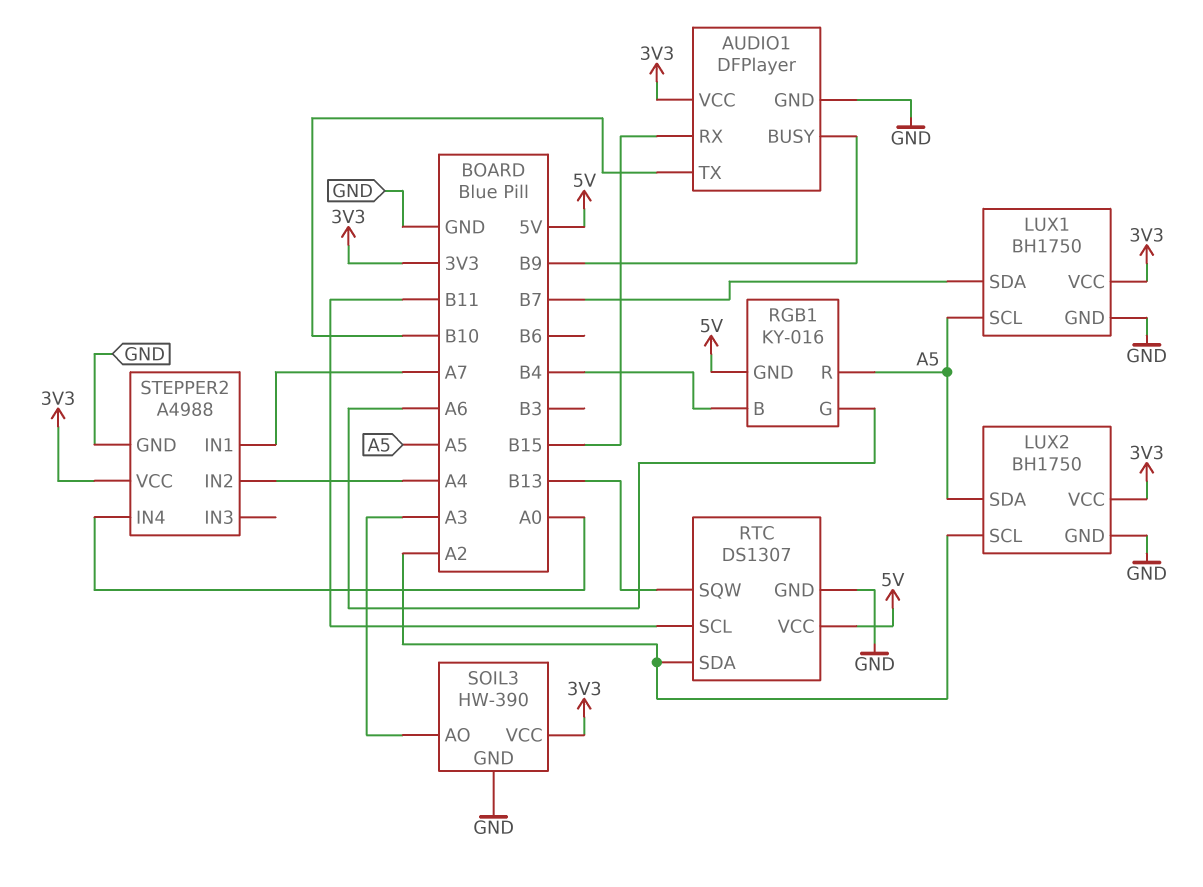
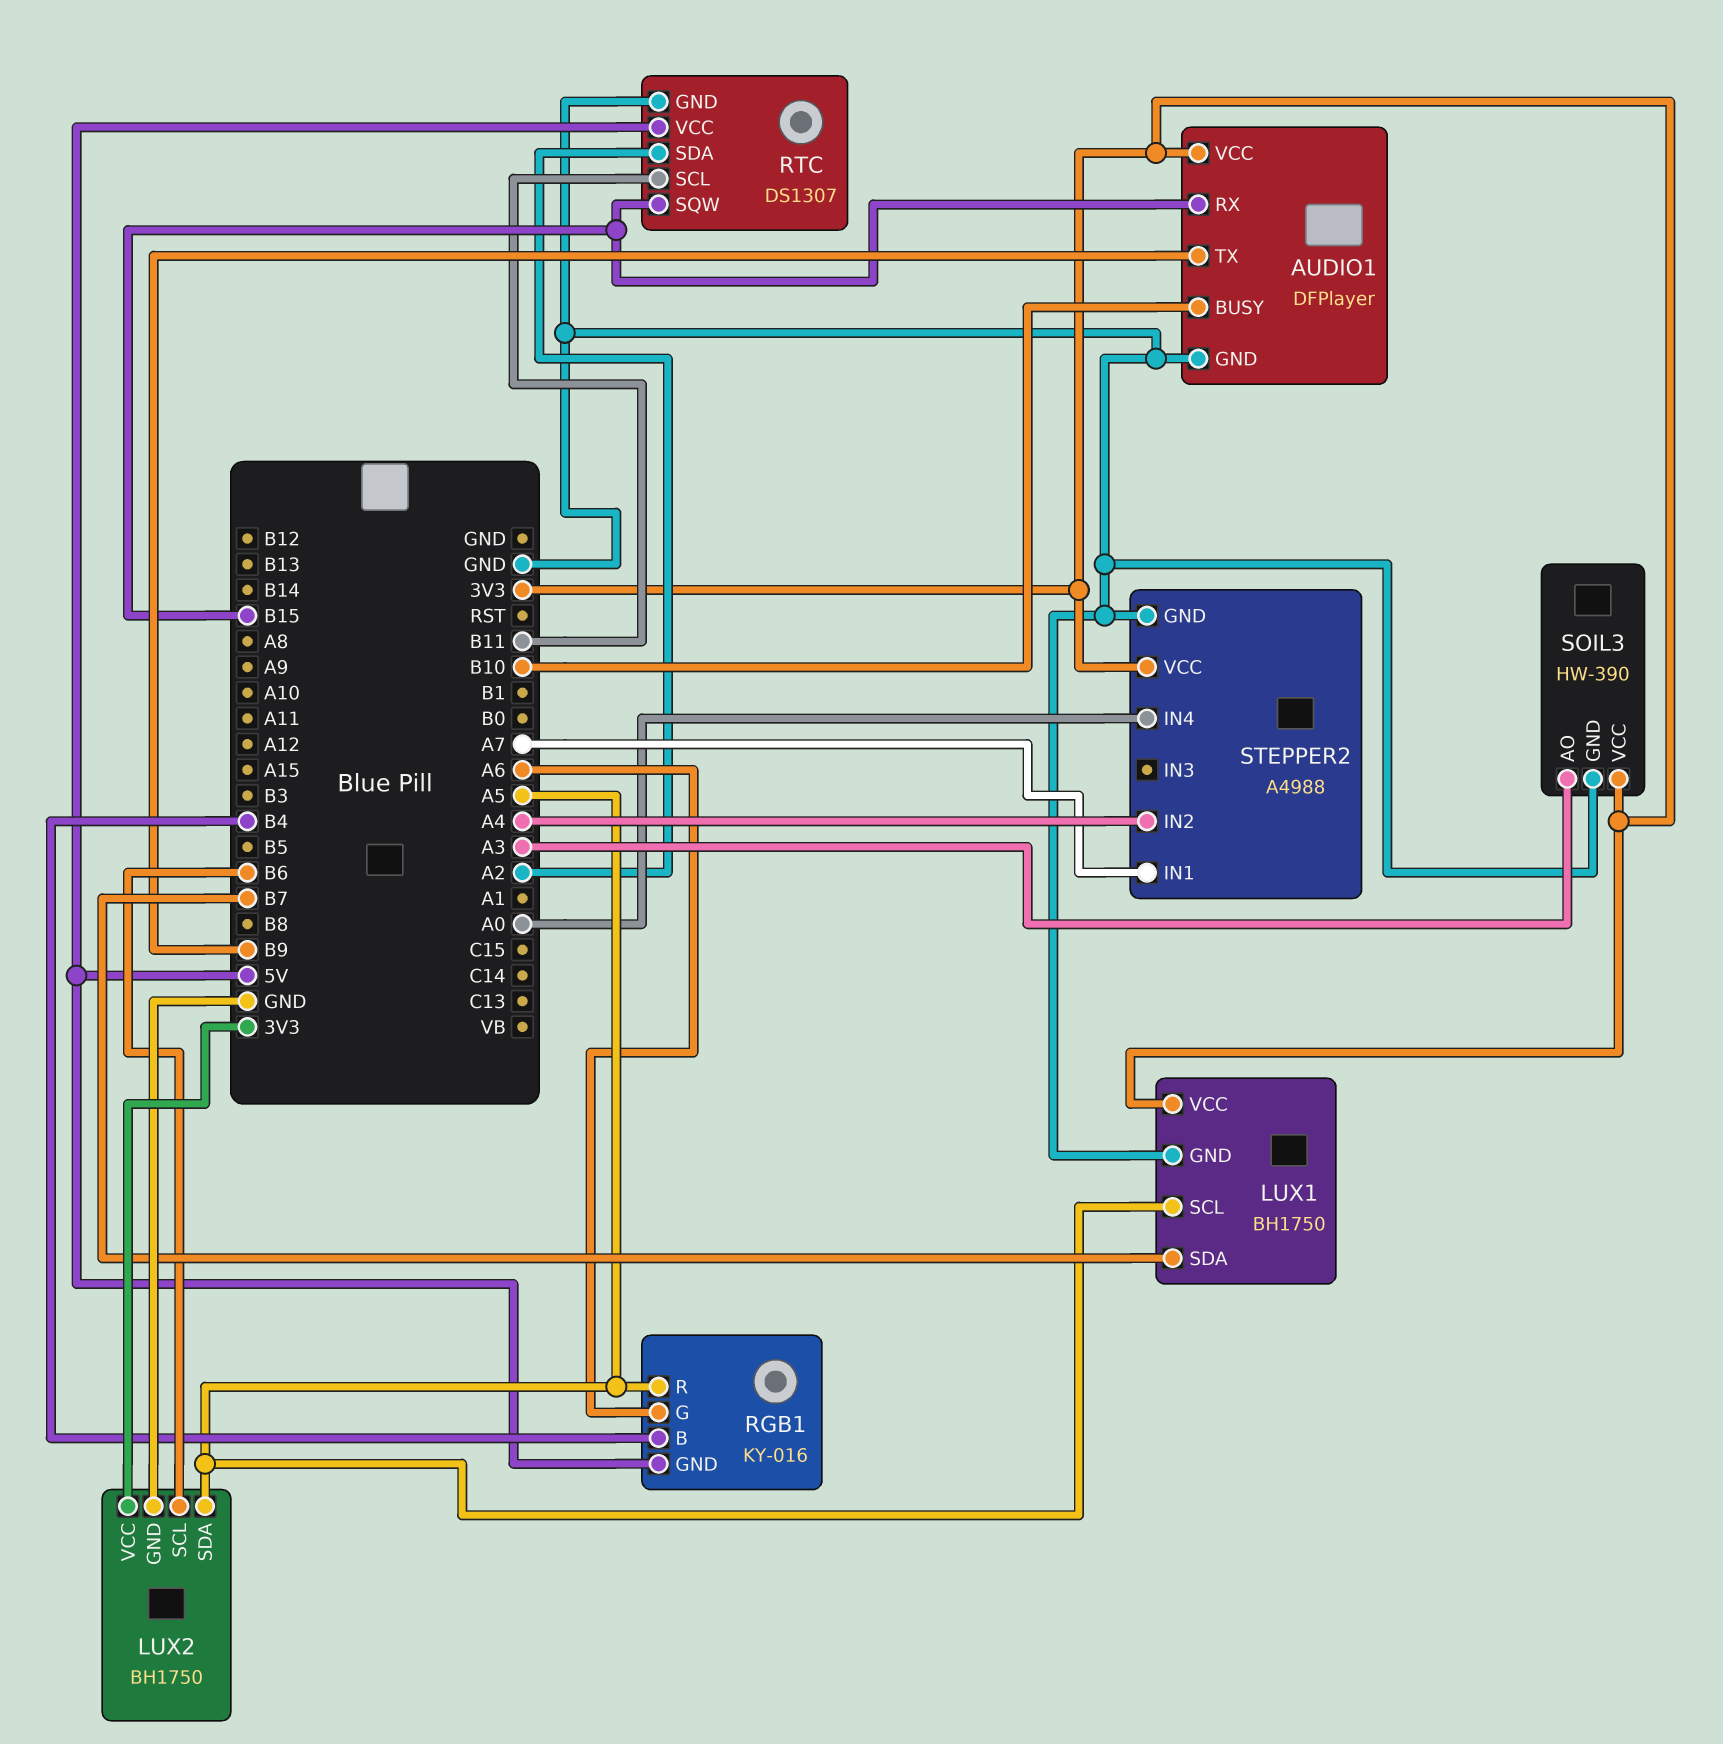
AUDIO1 pin BUSY: B9 -> B10
AUDIO1 pin TX: B10 -> B9
LUX2 pin SCL: A2 -> B6
RTC pin SQW: B13 -> B15

